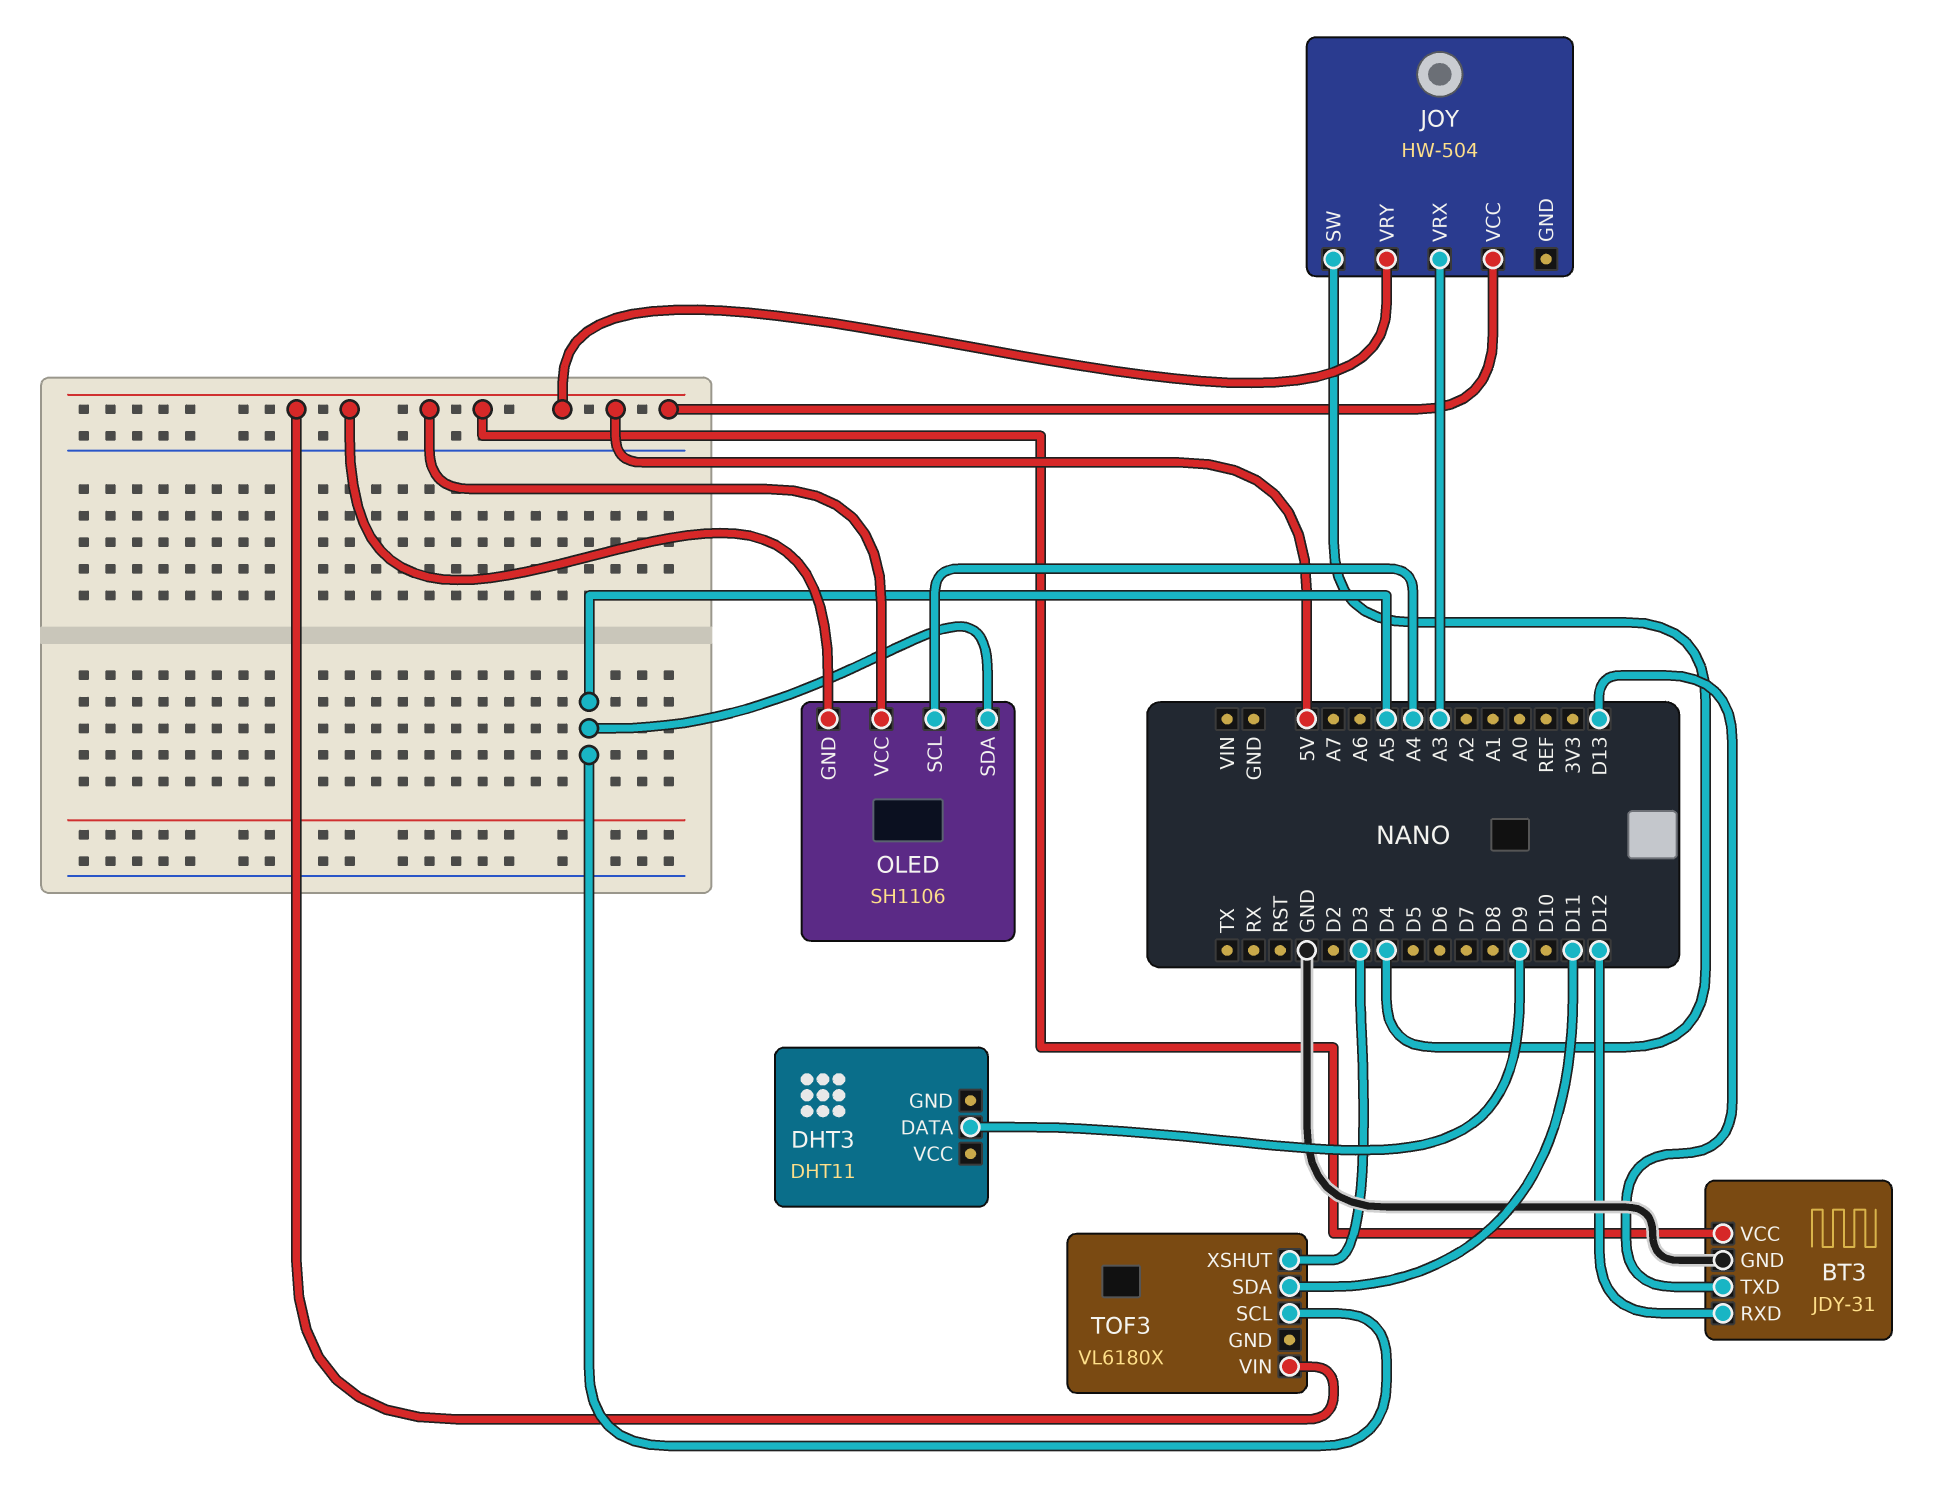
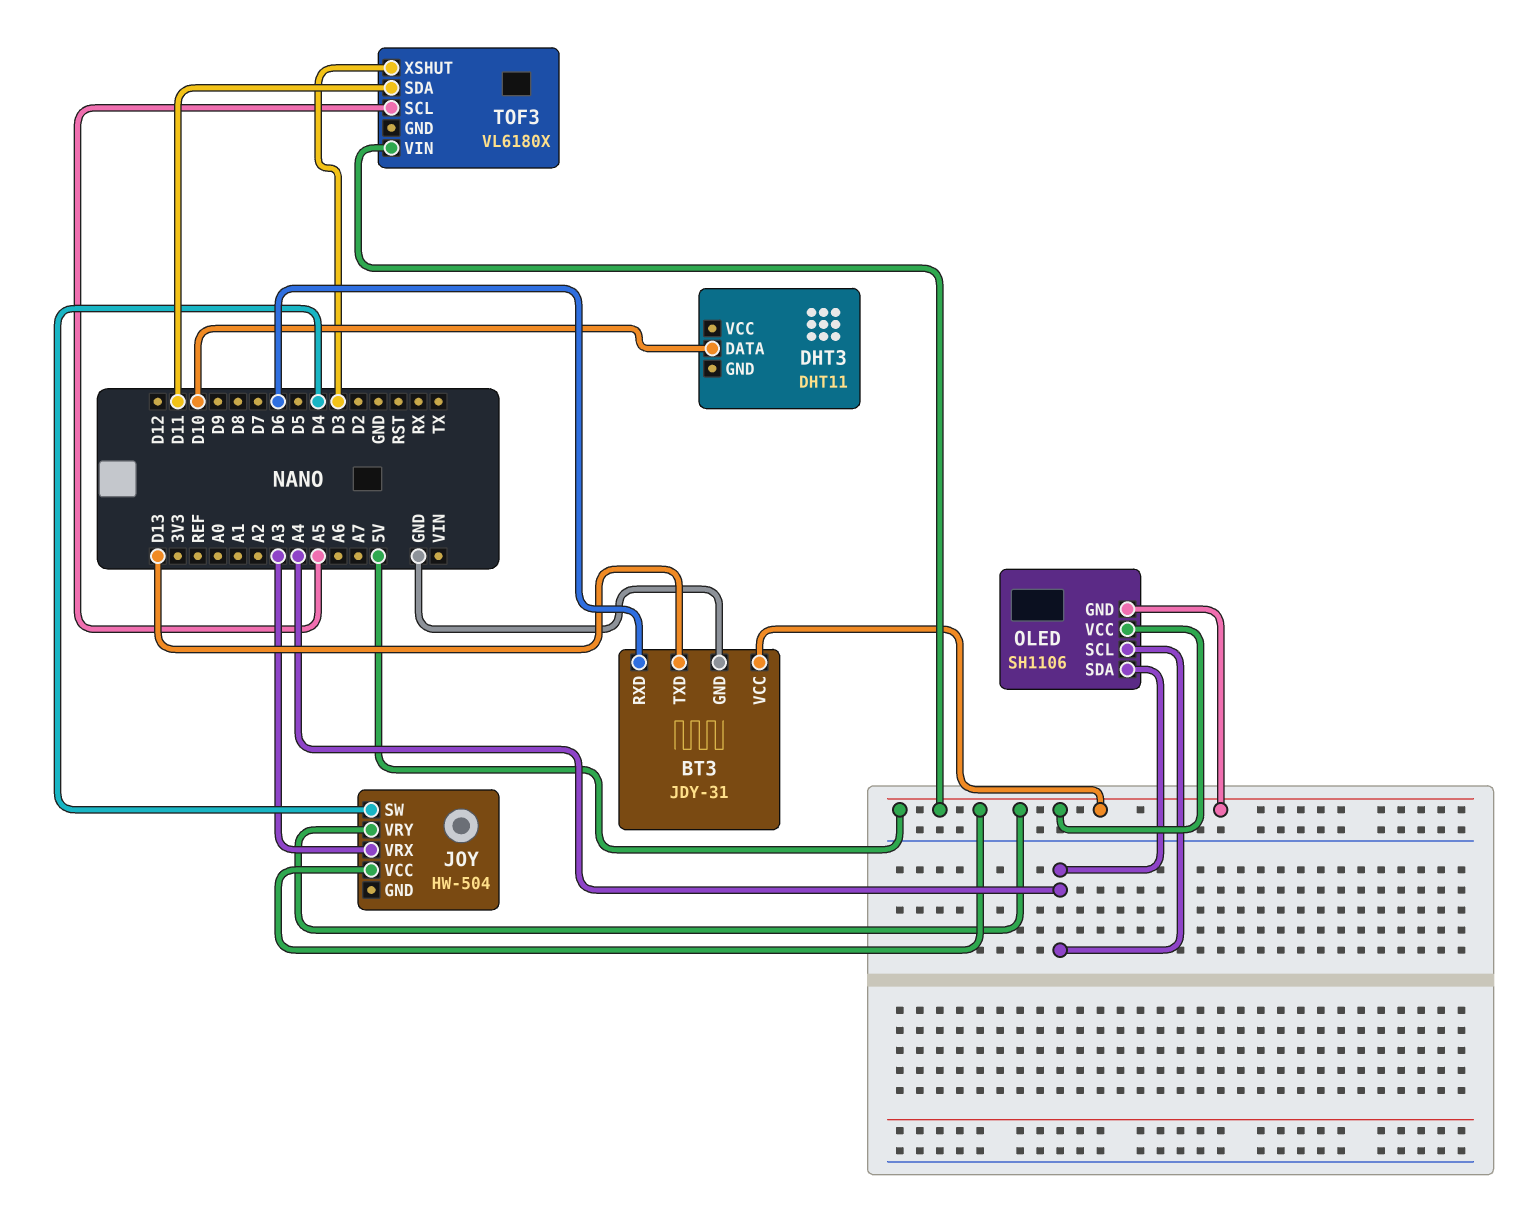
BT3 pin RXD: D12 -> D6
DHT3 pin DATA: D9 -> D10
OLED pin SDA: A5 -> A4

